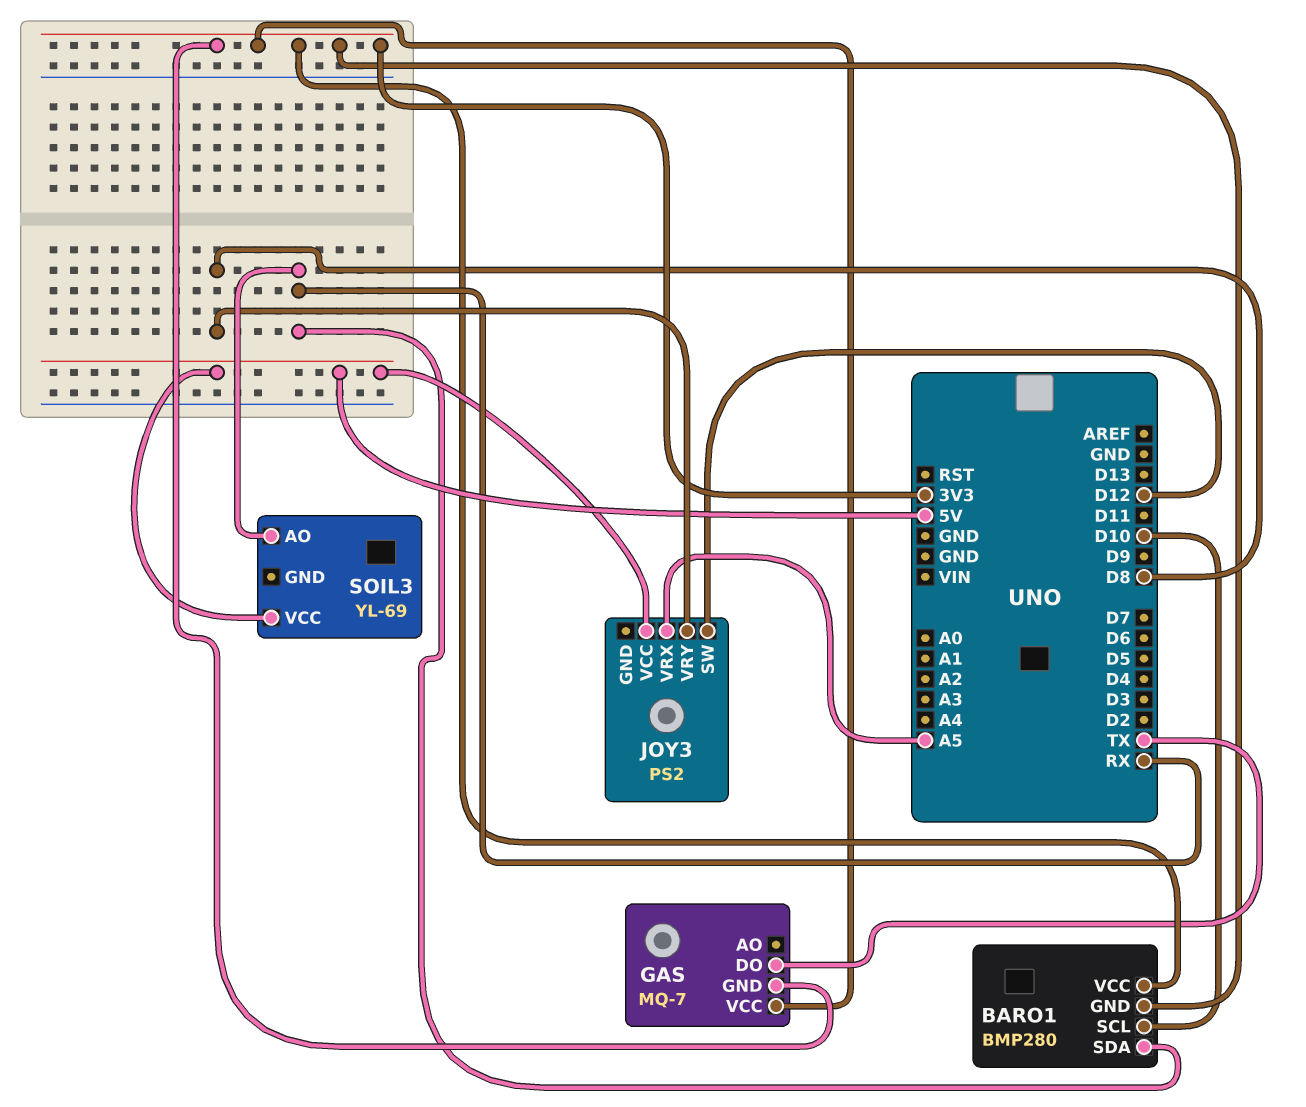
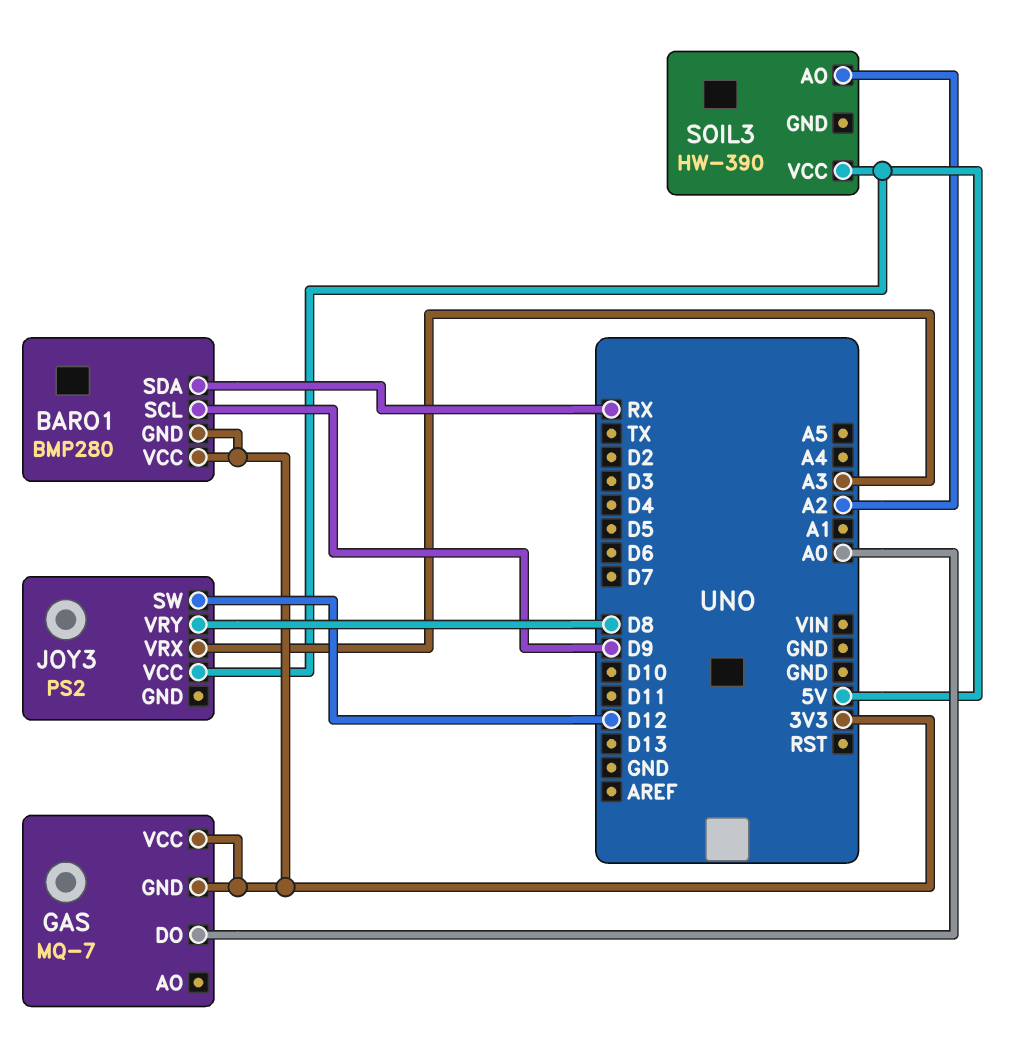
BARO1 pin SCL: D10 -> D9
GAS pin DO: TX -> A0
JOY3 pin VRX: A5 -> A3
SOIL3: YL-69 -> HW-390
SOIL3 pin AO: RX -> A2

